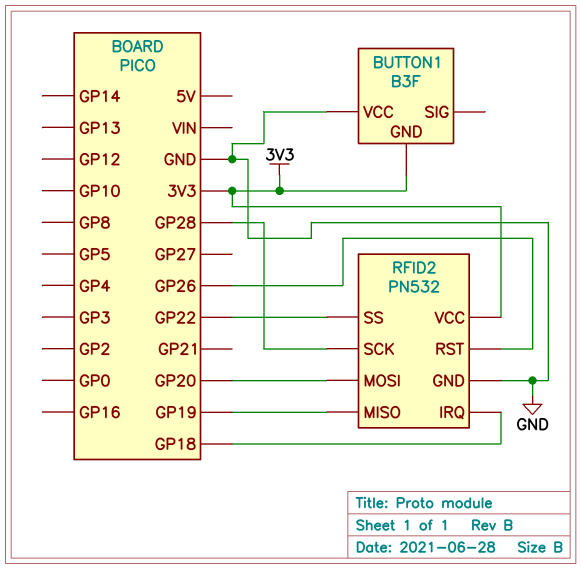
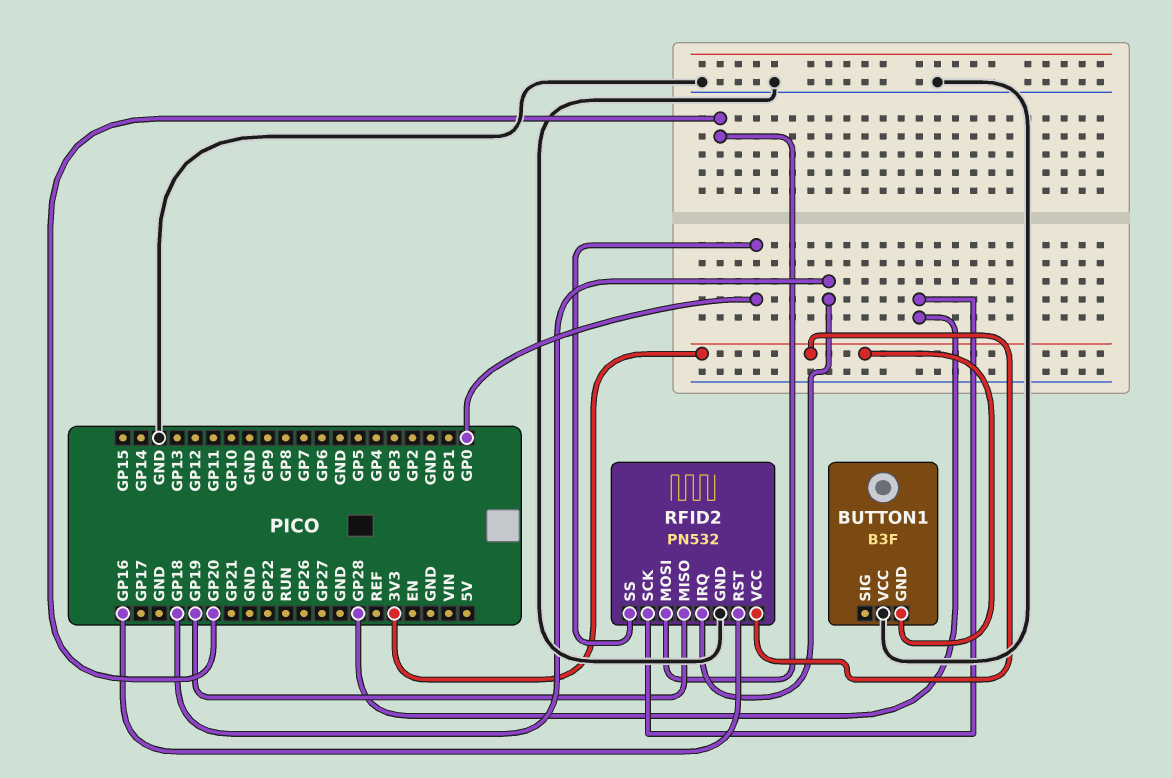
RFID2 pin RST: GP26 -> GP16
RFID2 pin SS: GP22 -> GP0

